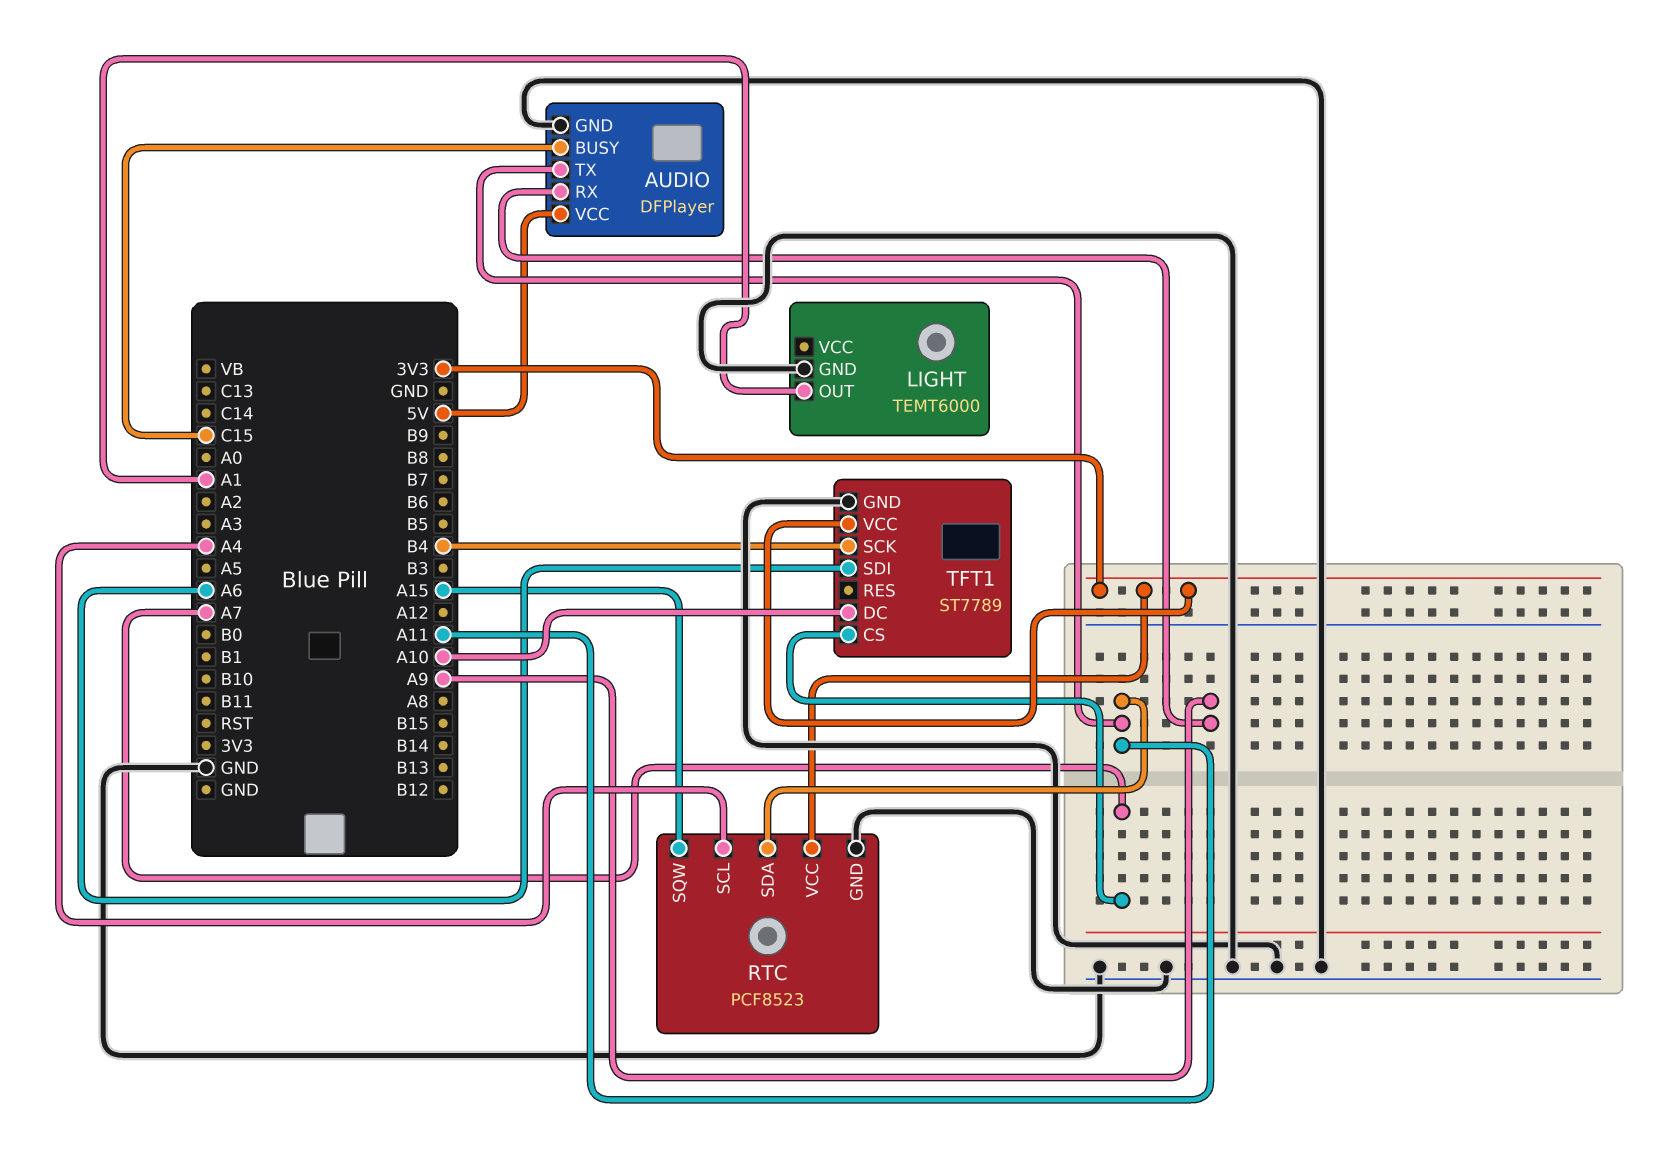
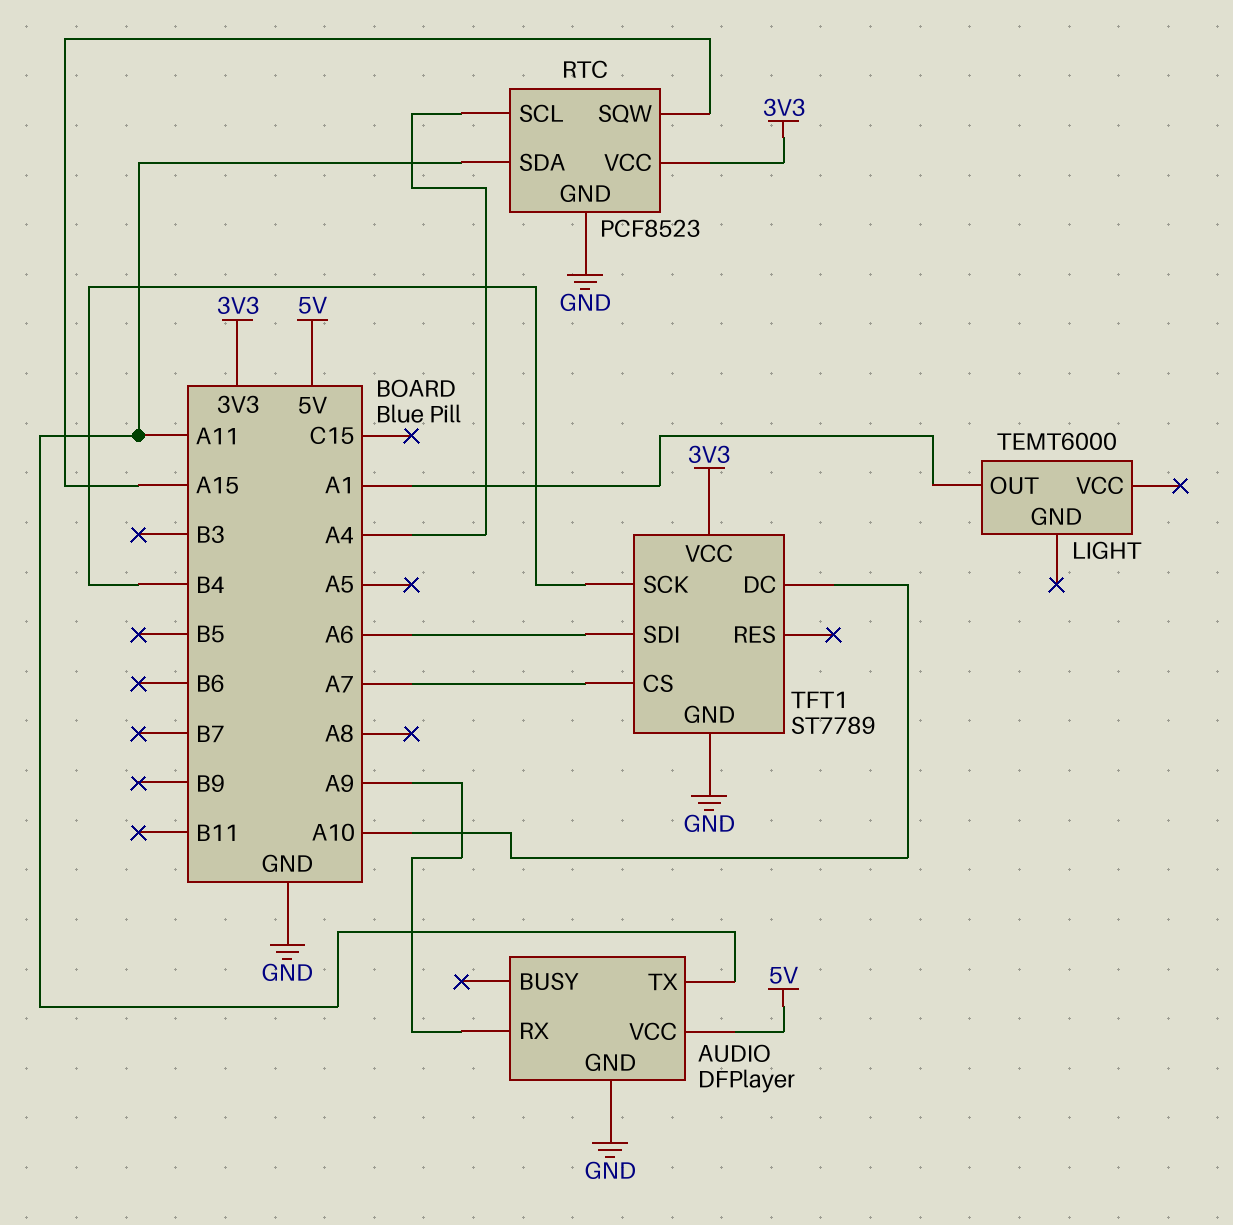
AUDIO pin BUSY: C15 -> none
LIGHT pin GND: GND -> none

